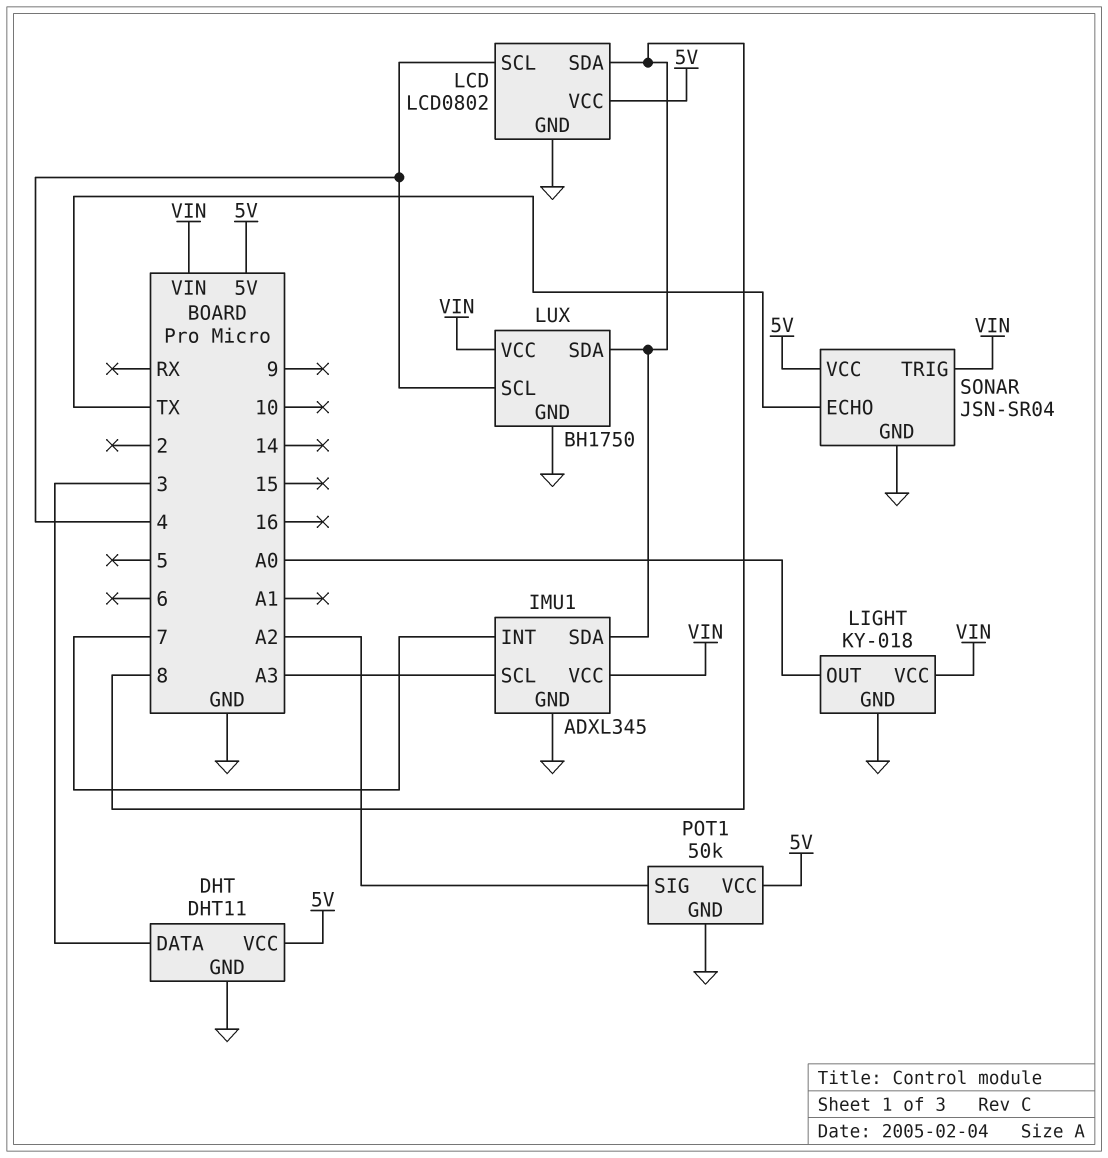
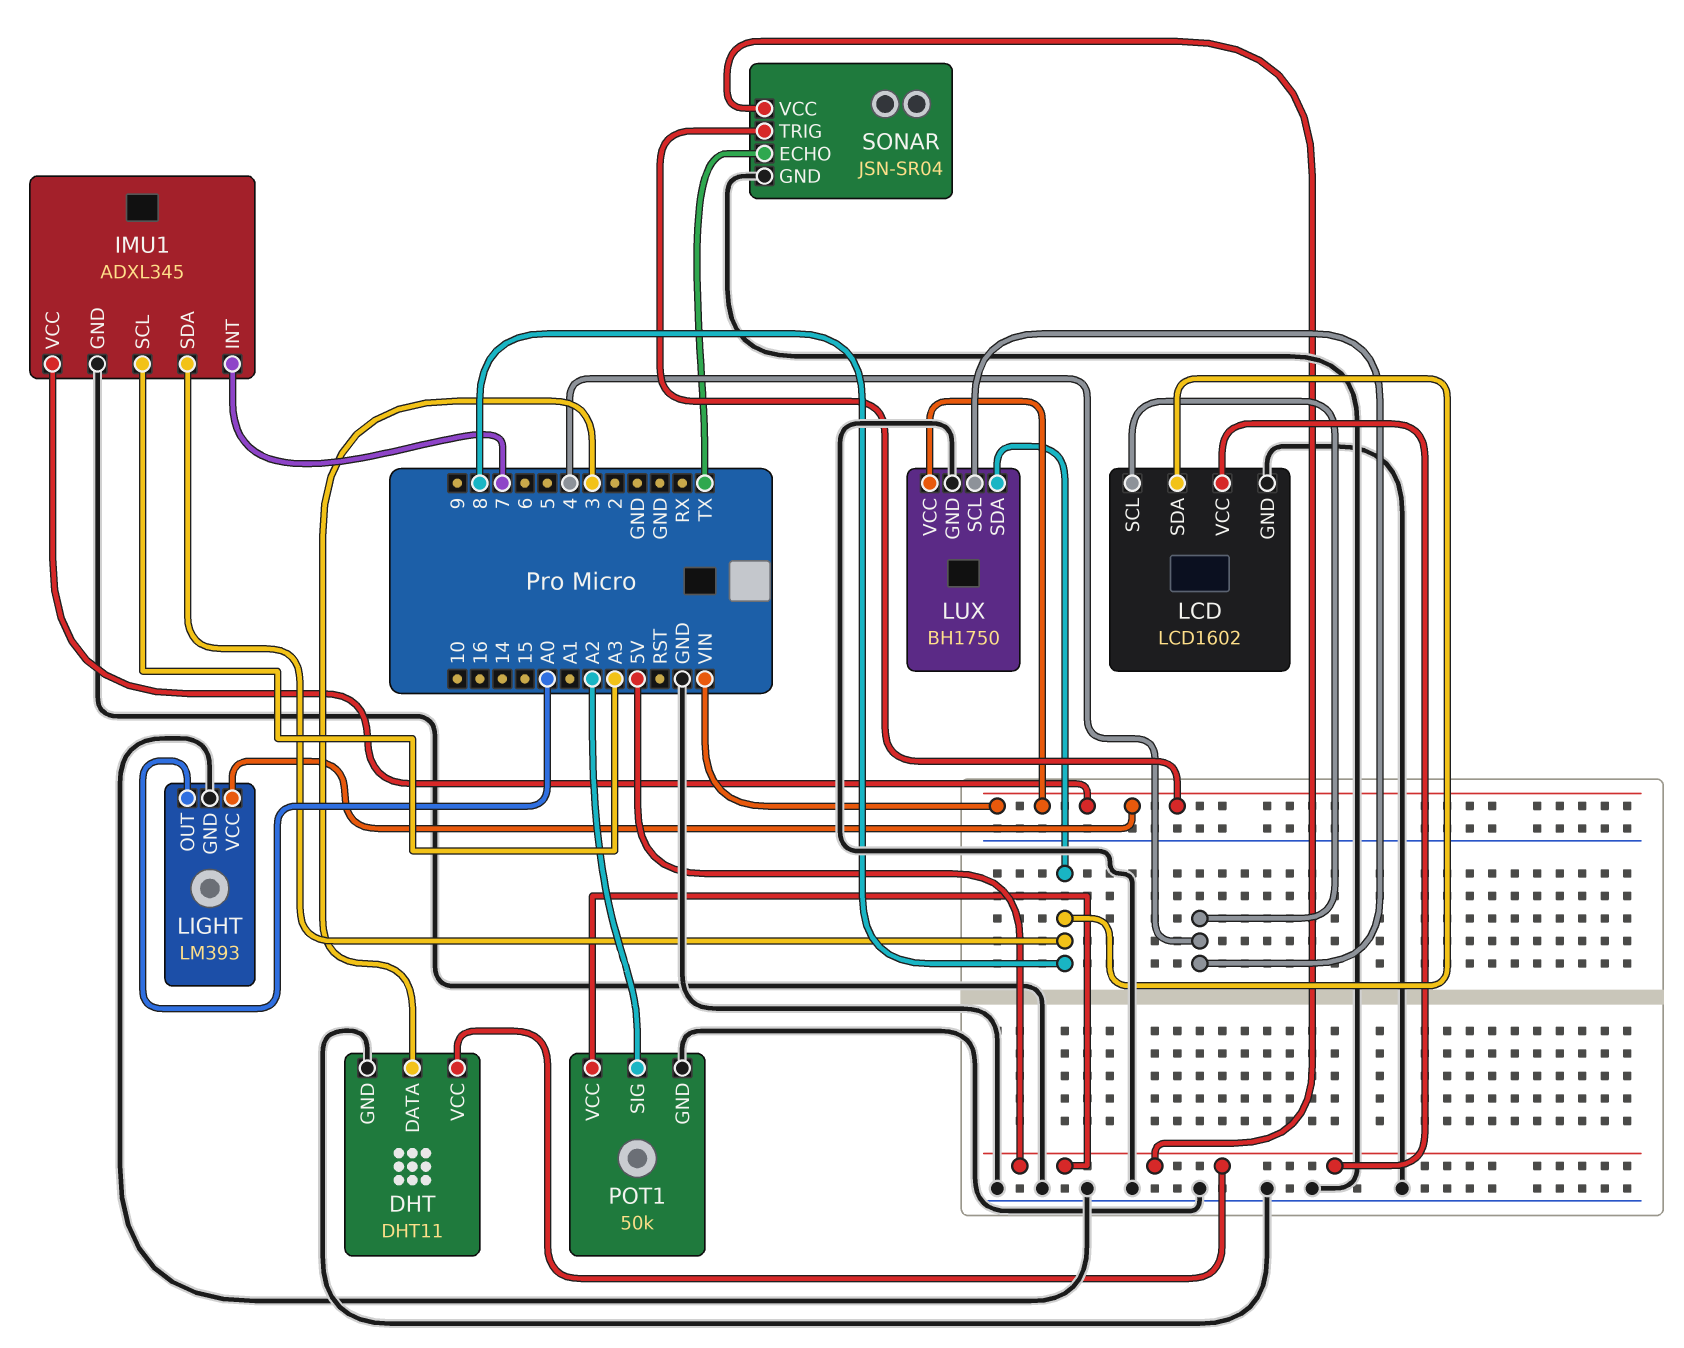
LCD: LCD0802 -> LCD1602
LIGHT: KY-018 -> LM393

